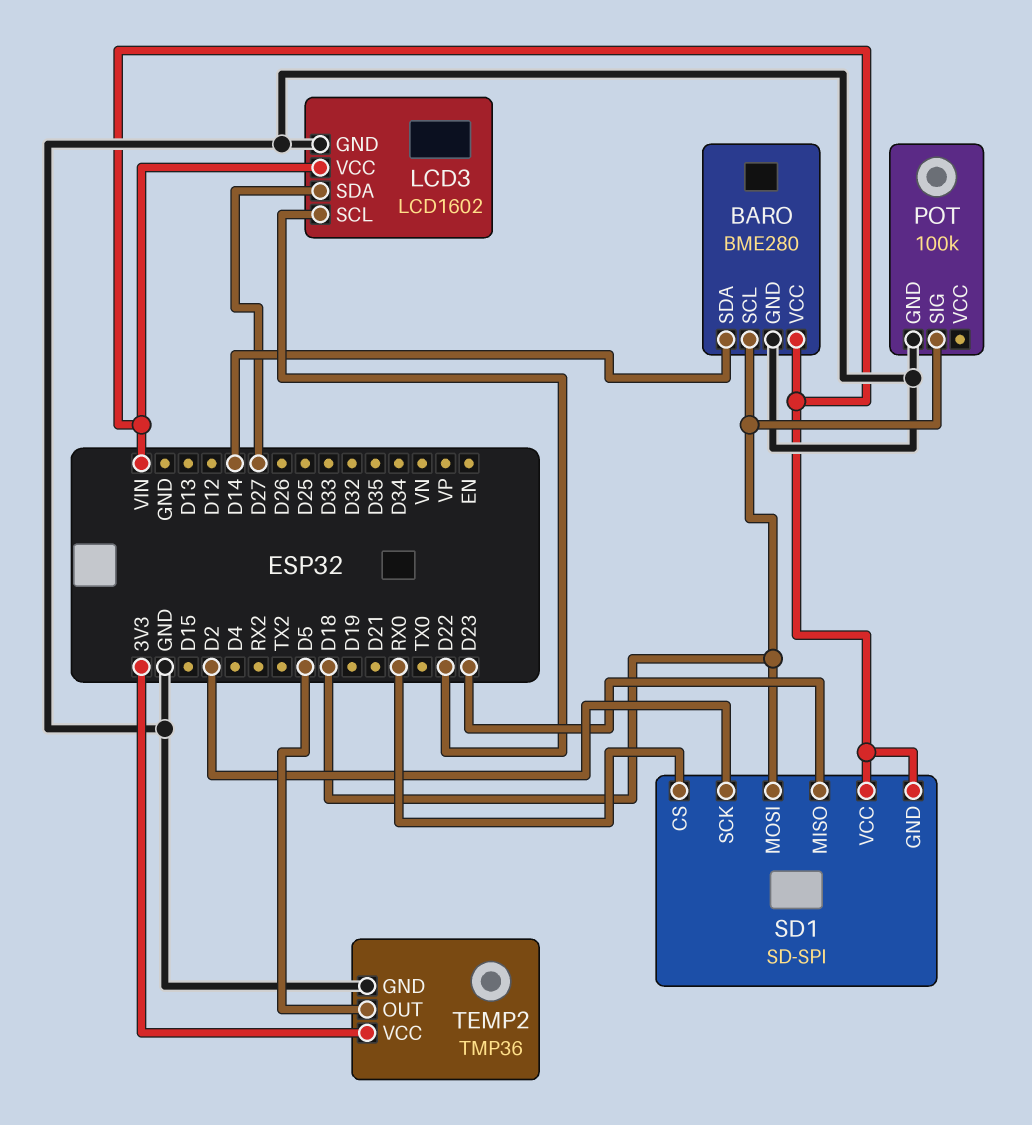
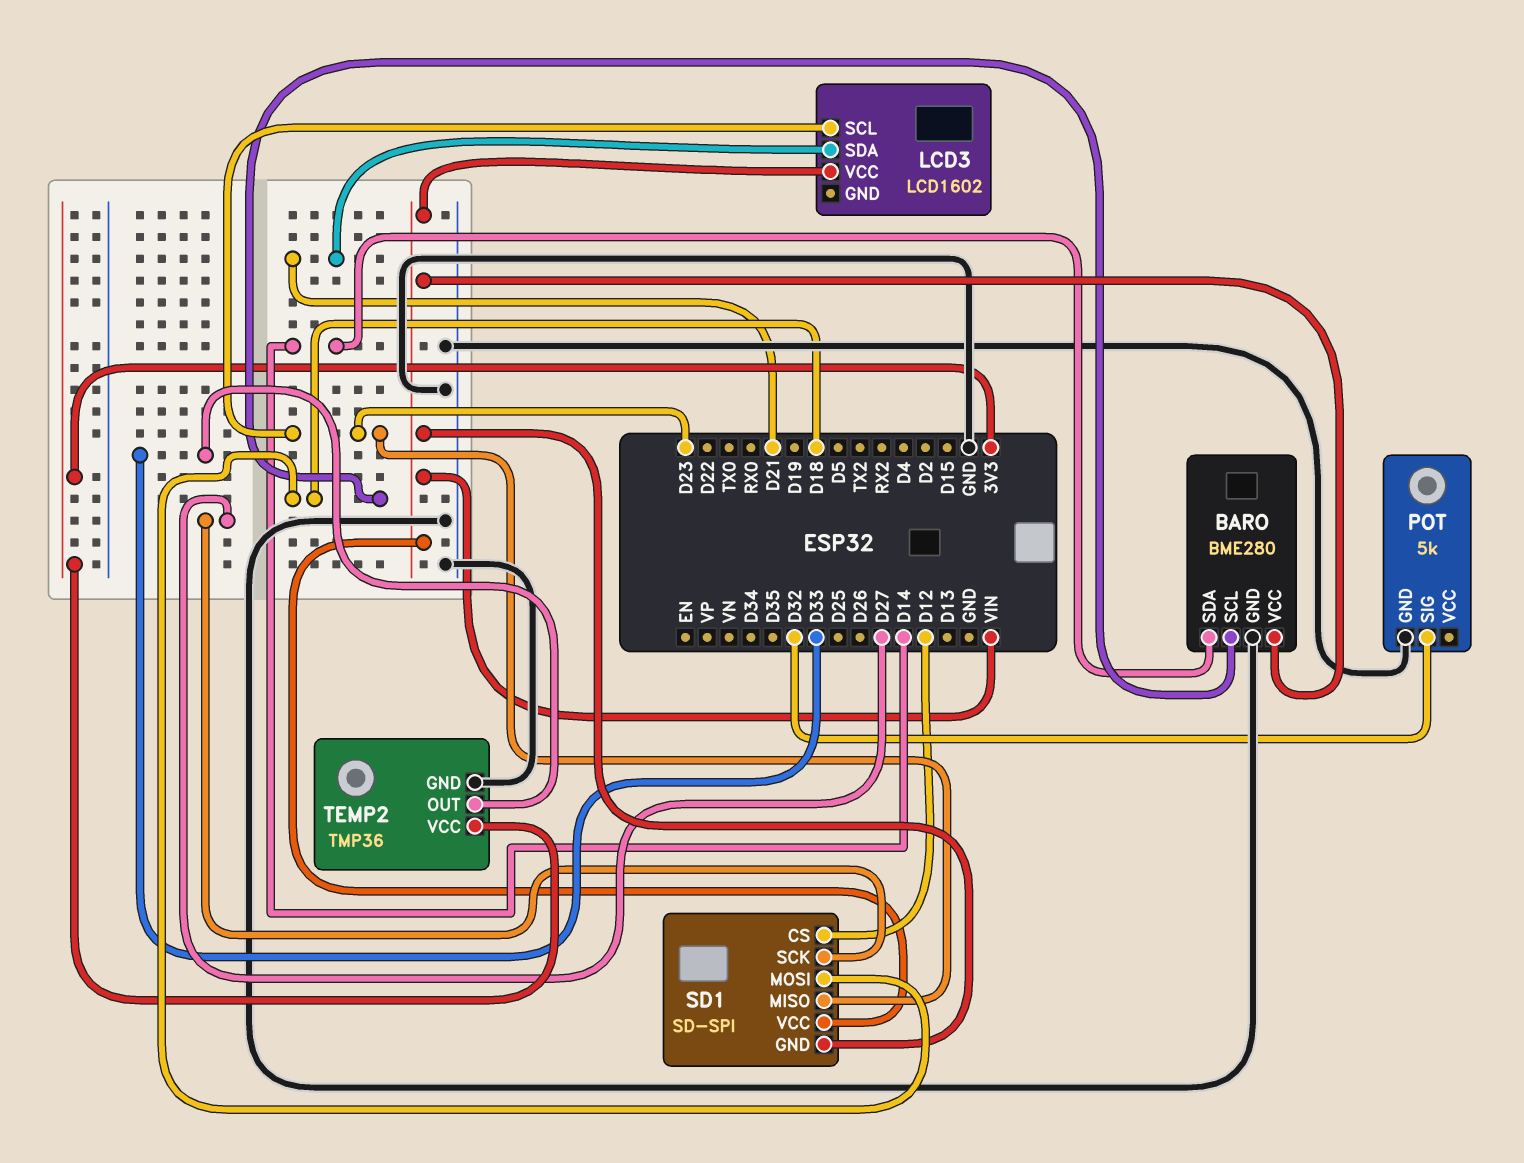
LCD3 pin GND: GND -> none
LCD3 pin SCL: D22 -> D23
LCD3 pin SDA: D27 -> D21
POT: 100k -> 5k
POT pin SIG: D18 -> D32
SD1 pin CS: RX0 -> D12
SD1 pin SCK: D2 -> D27
TEMP2 pin OUT: D5 -> D33

